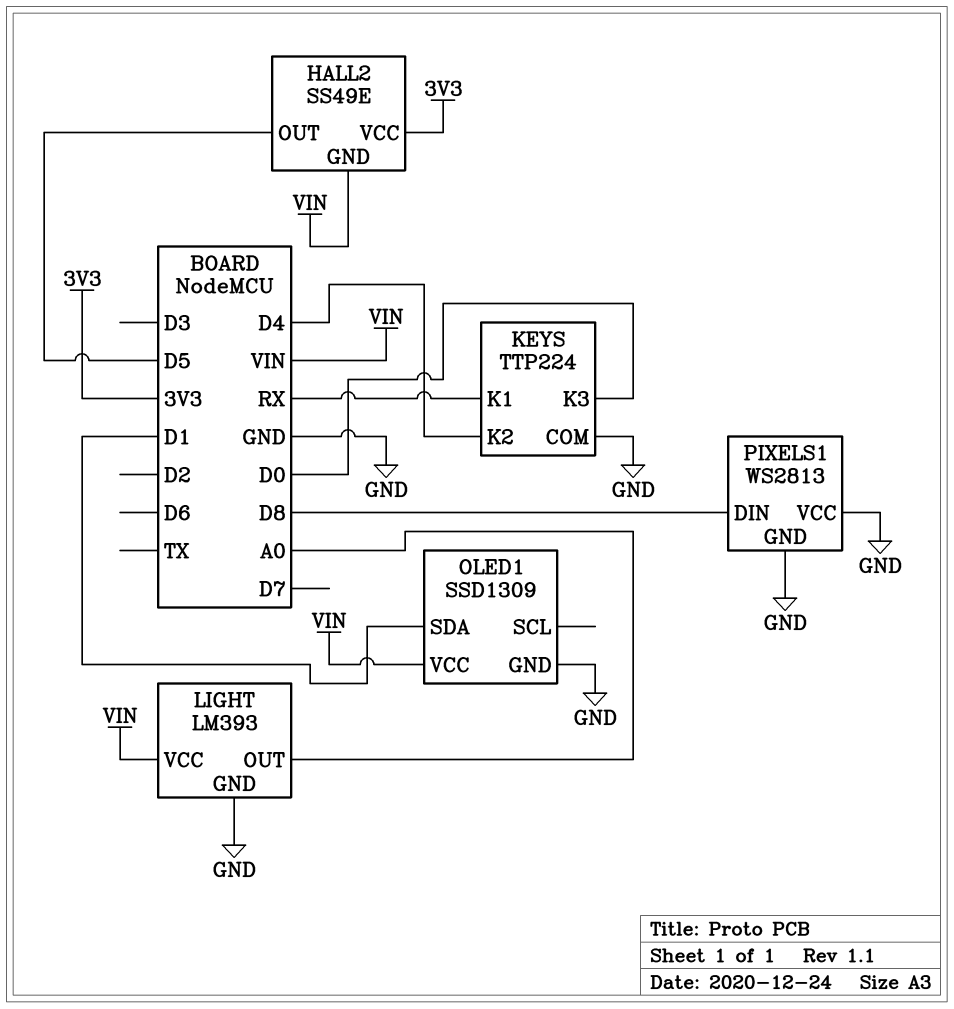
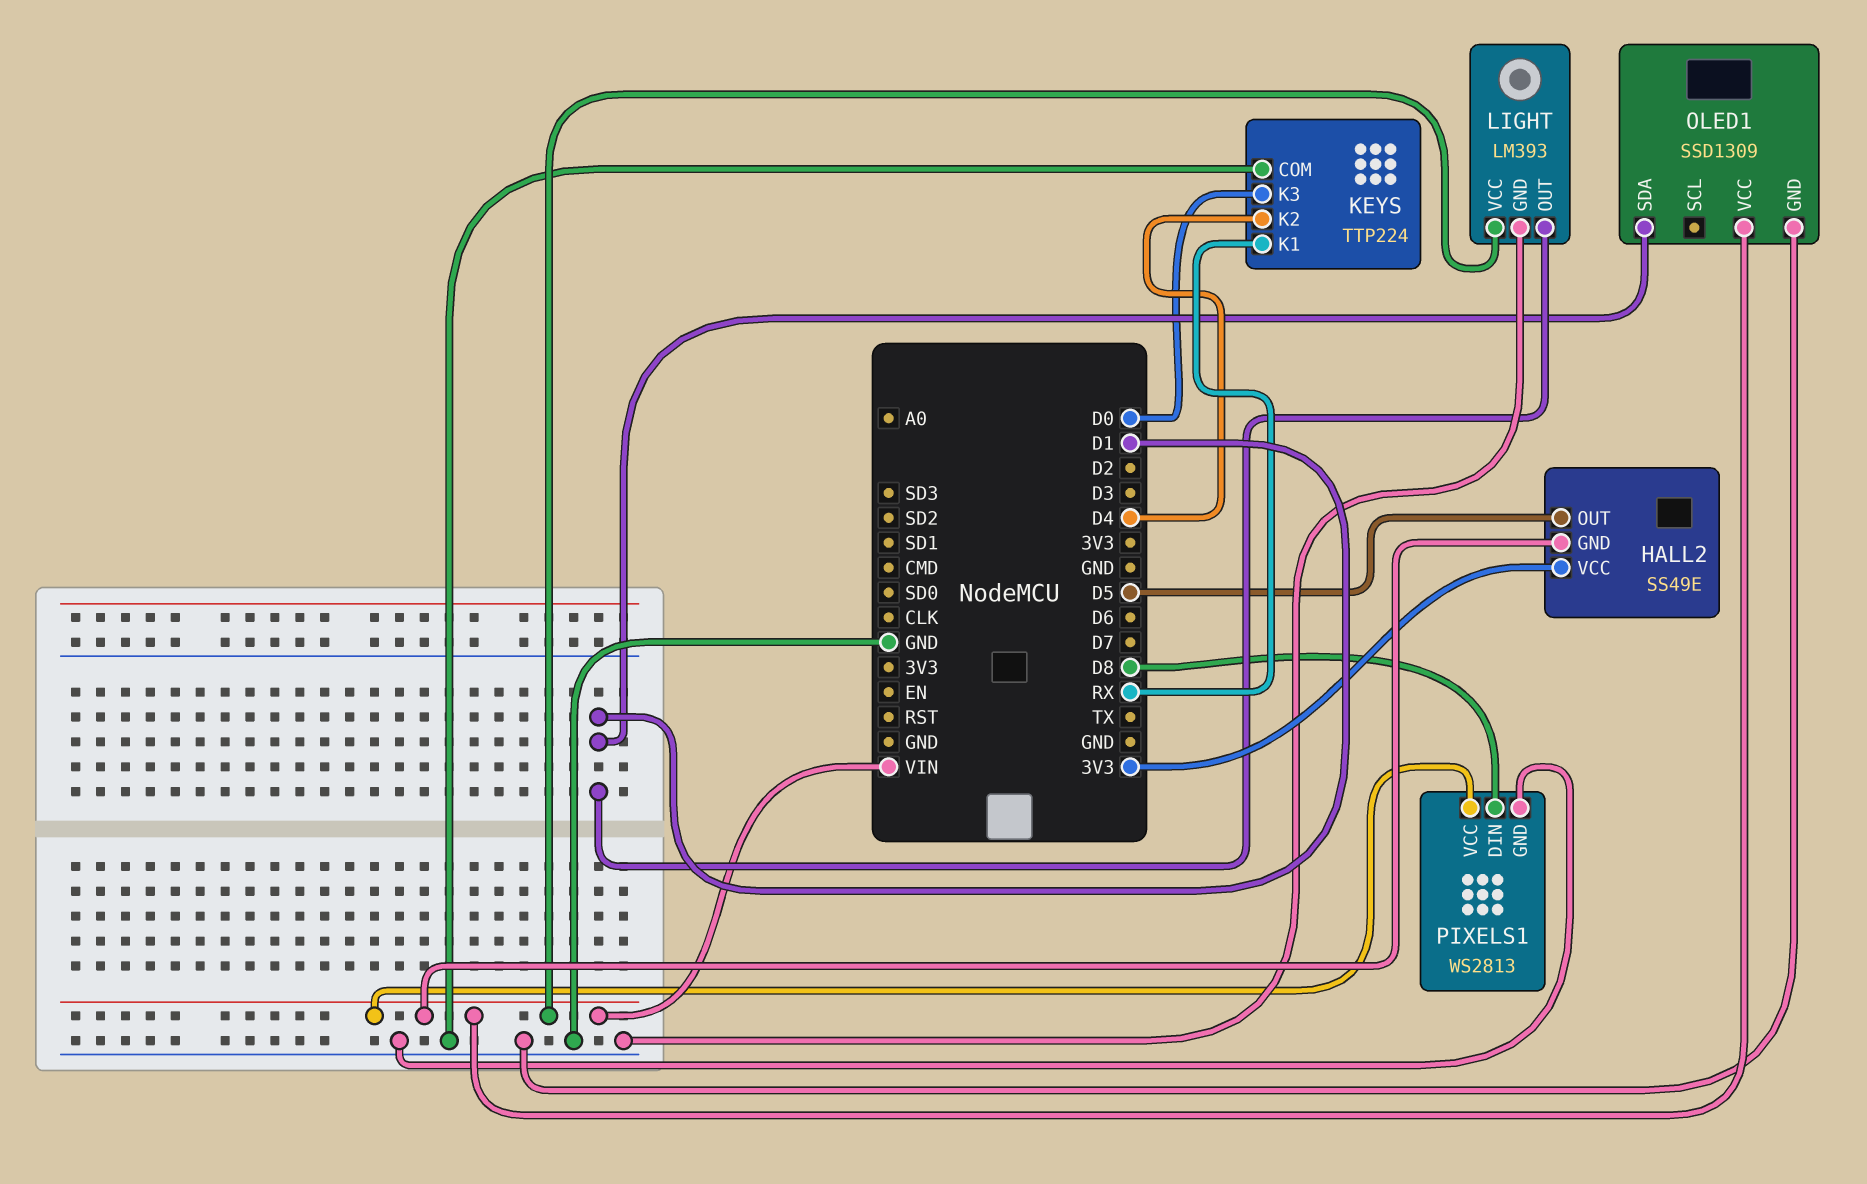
LIGHT pin OUT: A0 -> D1
PIXELS1 pin VCC: GND -> VIN

